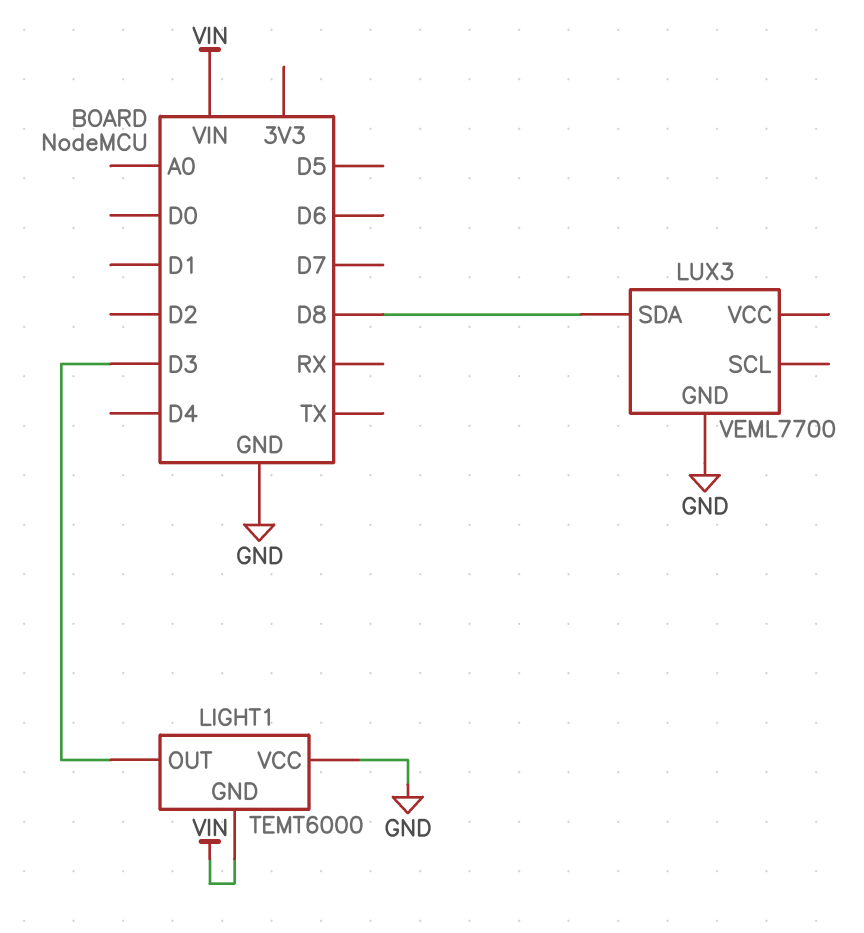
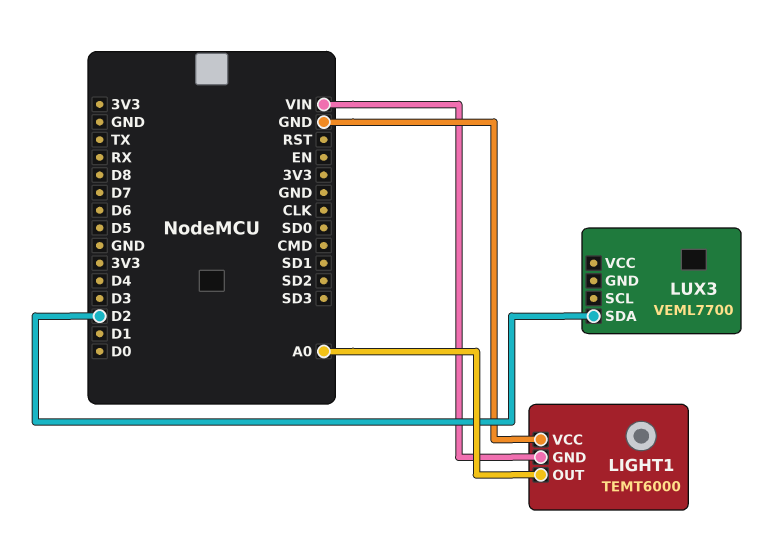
LIGHT1 pin OUT: D3 -> A0
LUX3 pin GND: GND -> none
LUX3 pin SDA: D8 -> D2

